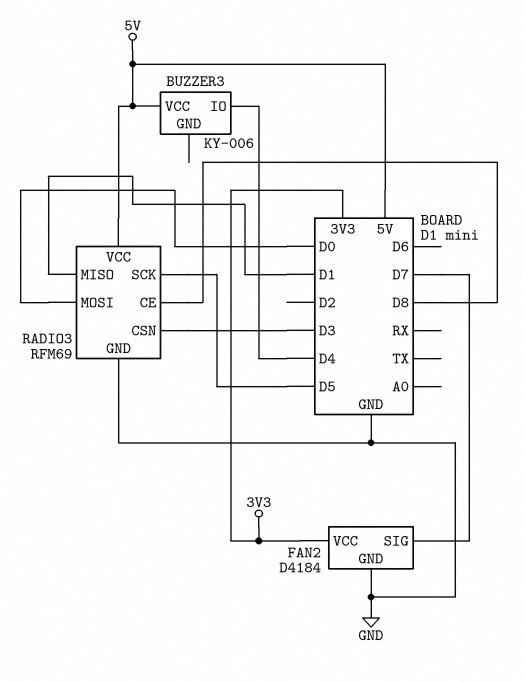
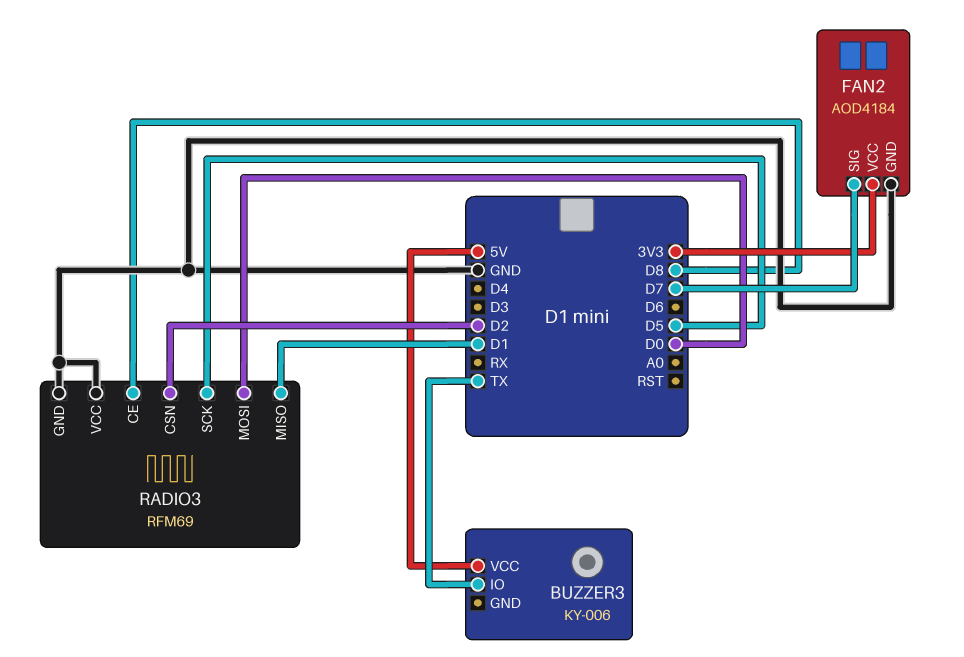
BUZZER3 pin IO: D4 -> TX
FAN2: D4184 -> AOD4184
RADIO3 pin CSN: D3 -> D2
RADIO3 pin VCC: 5V -> GND

